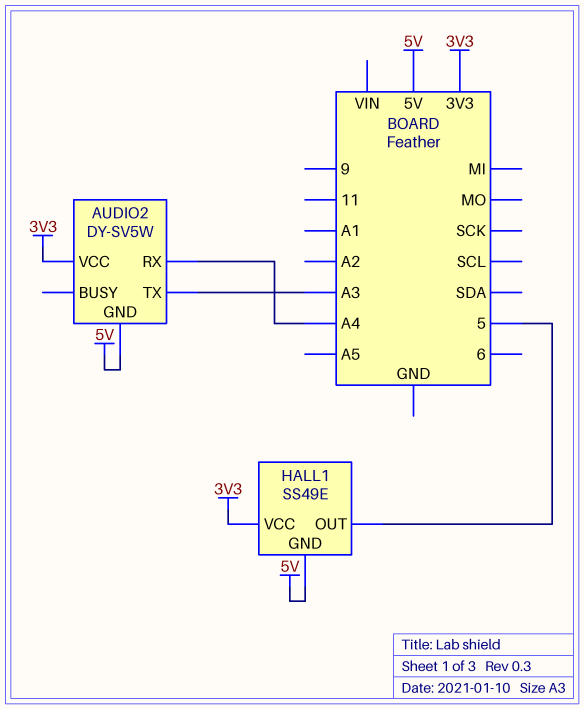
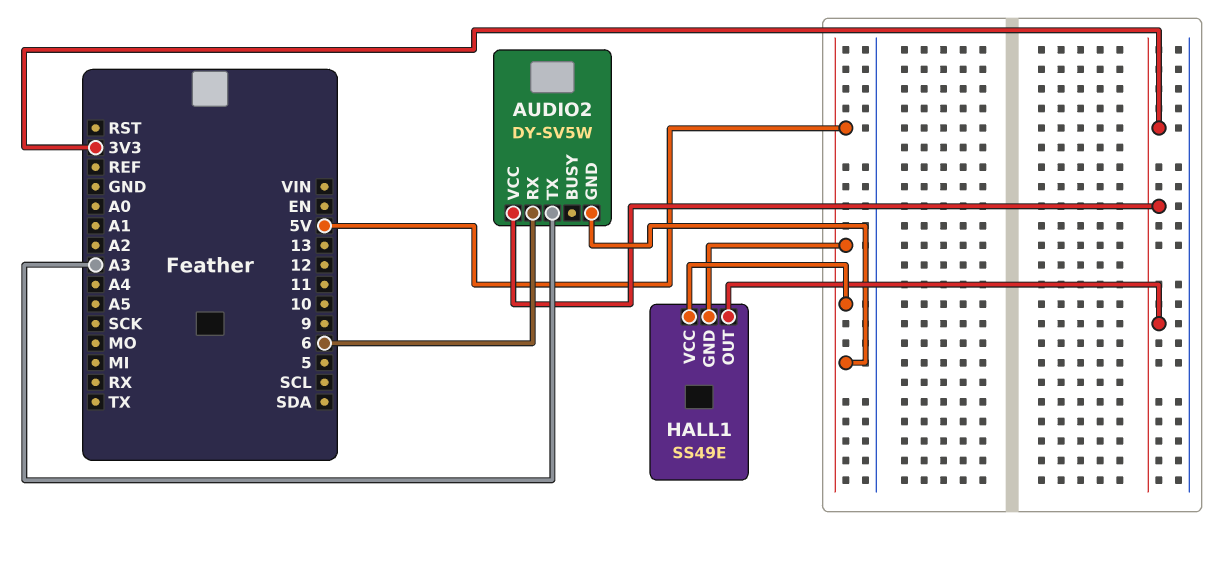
AUDIO2 pin RX: A4 -> 6
HALL1 pin OUT: 5 -> 3V3
HALL1 pin VCC: 3V3 -> 5V

